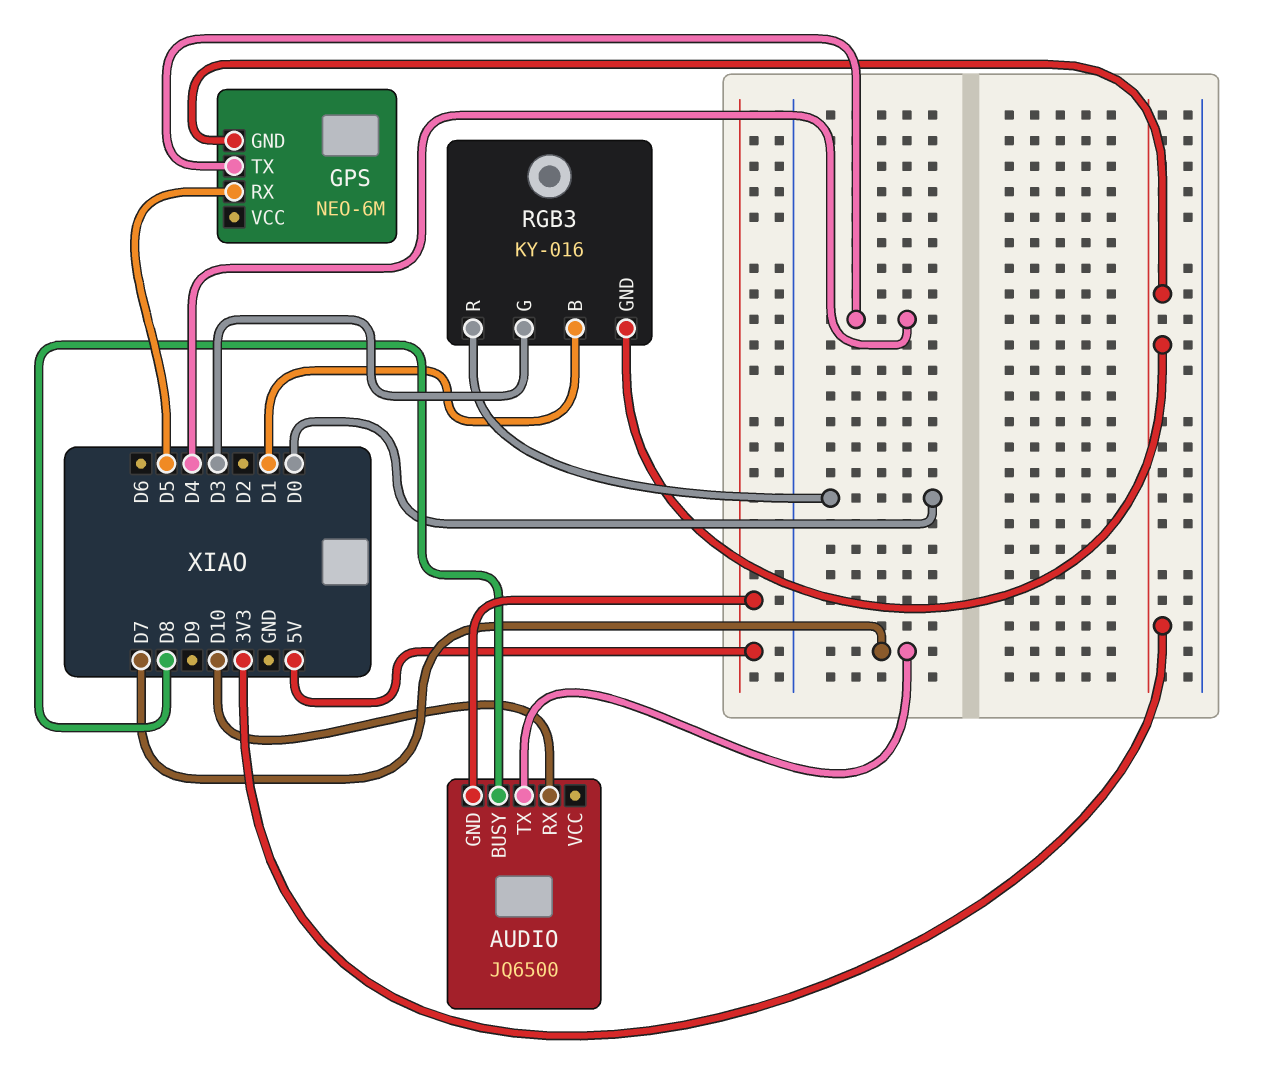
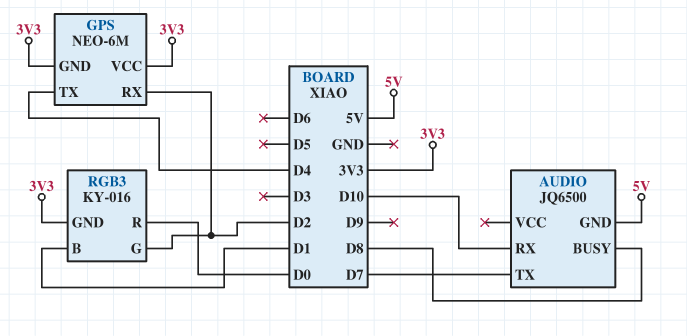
GPS pin RX: D5 -> D2
GPS pin VCC: none -> 3V3
RGB3 pin G: D3 -> D2

